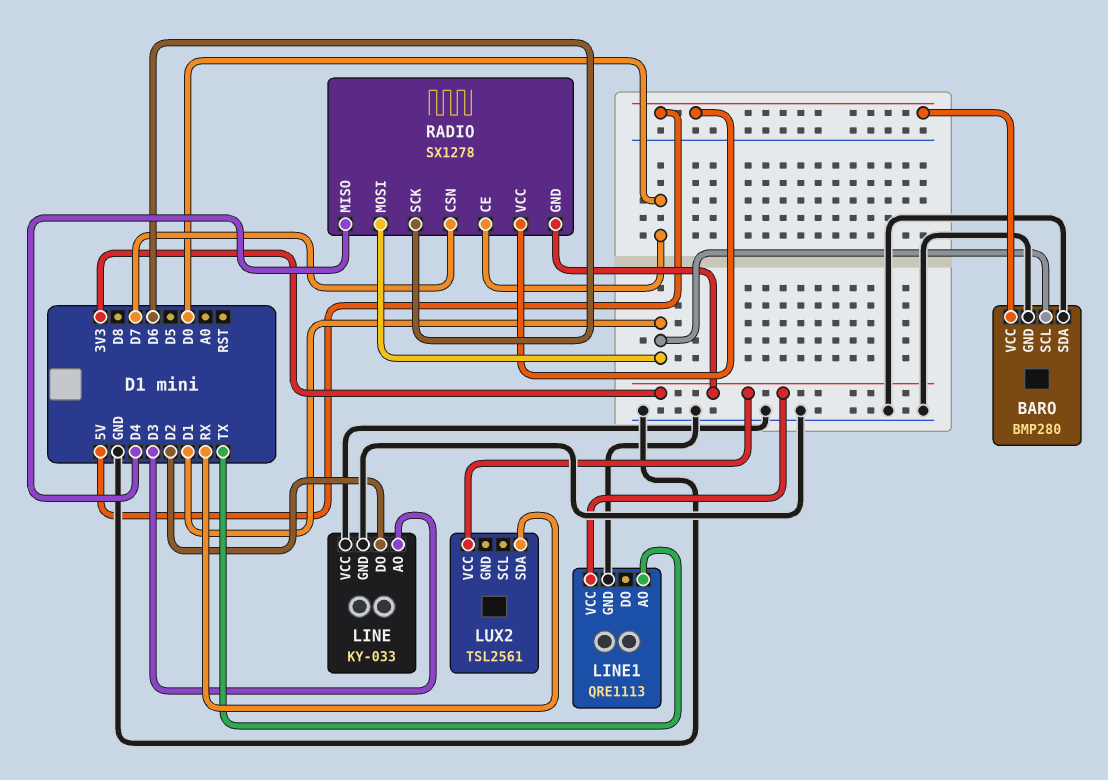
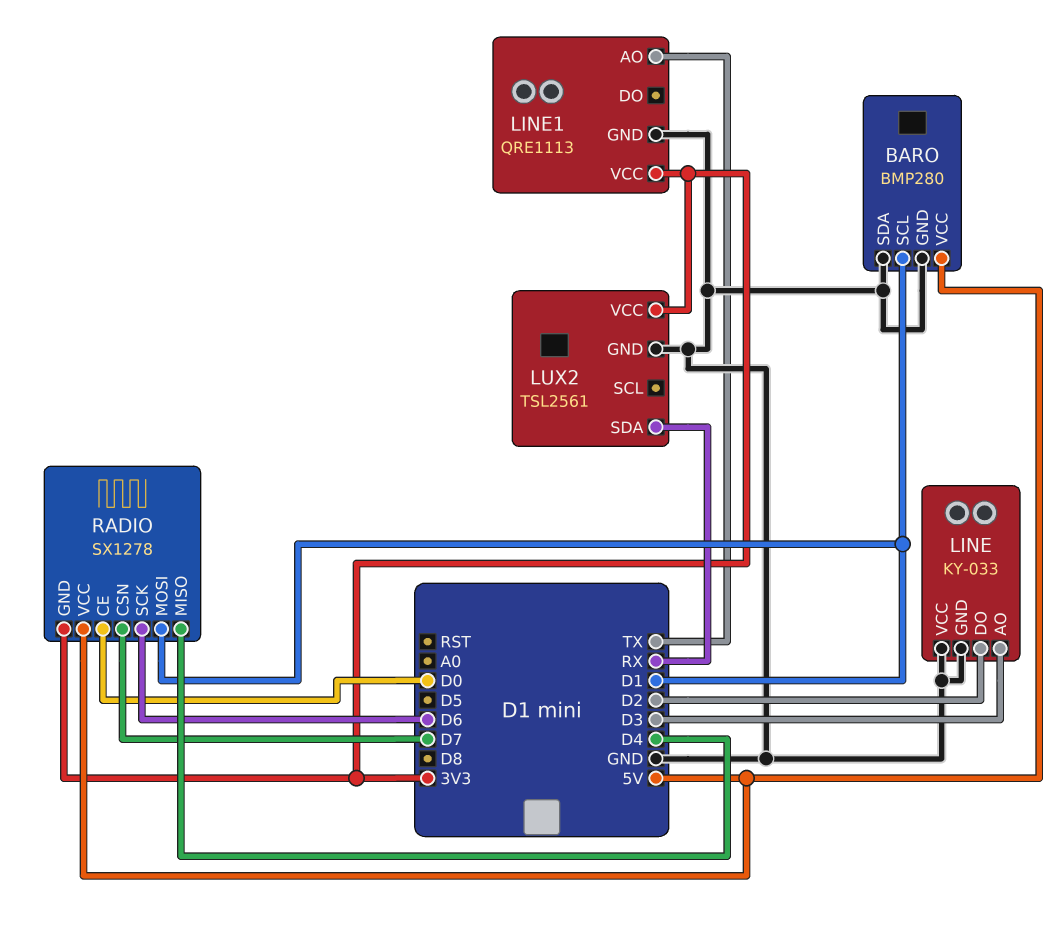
LUX2 pin GND: none -> GND

